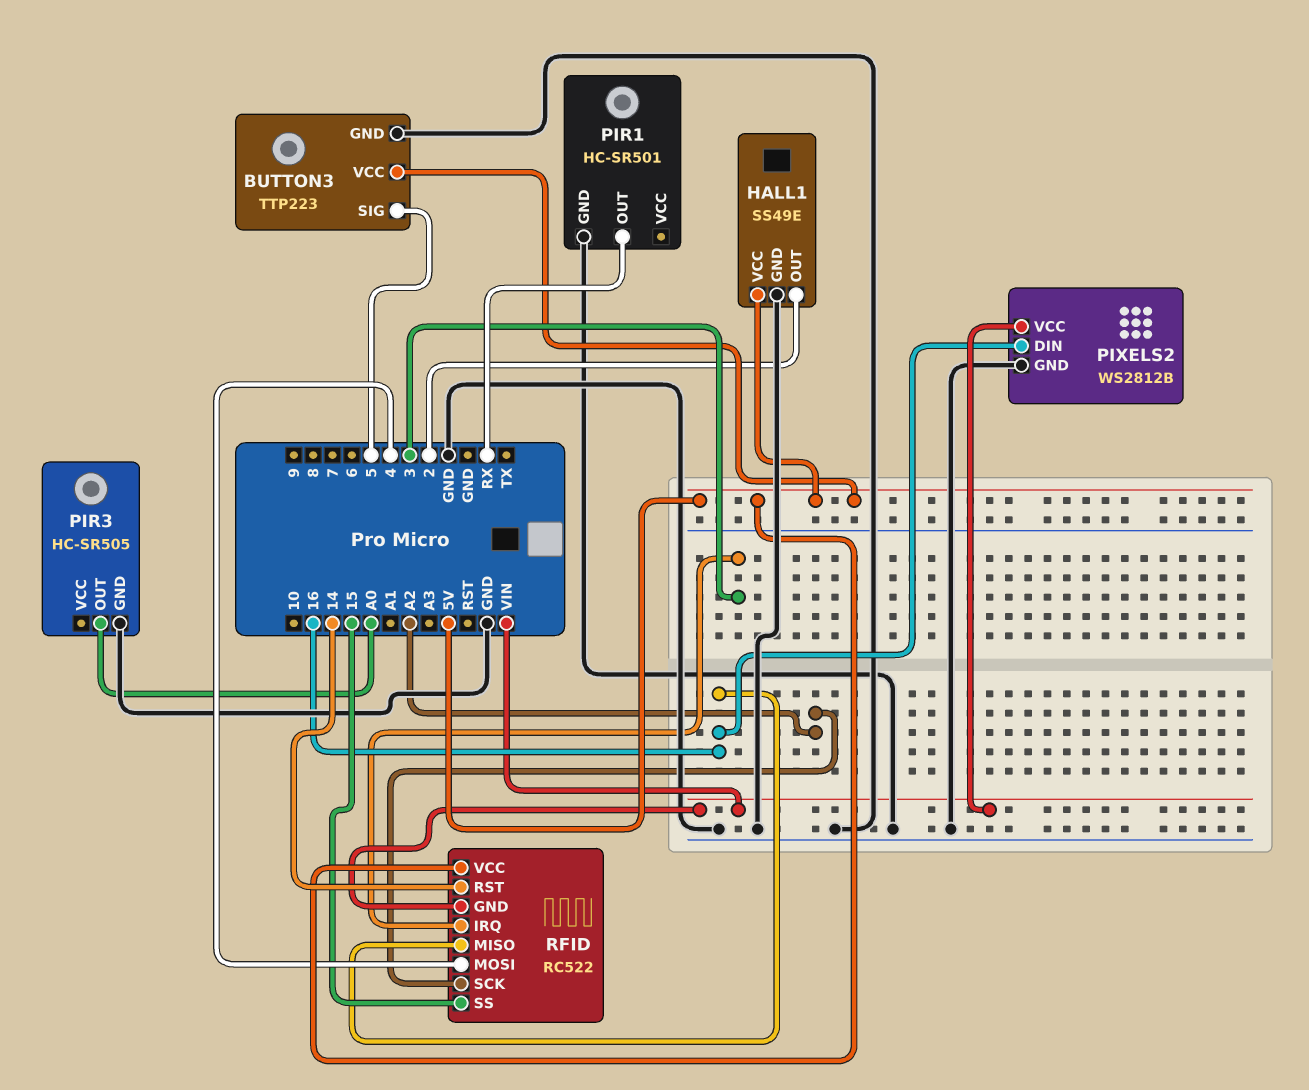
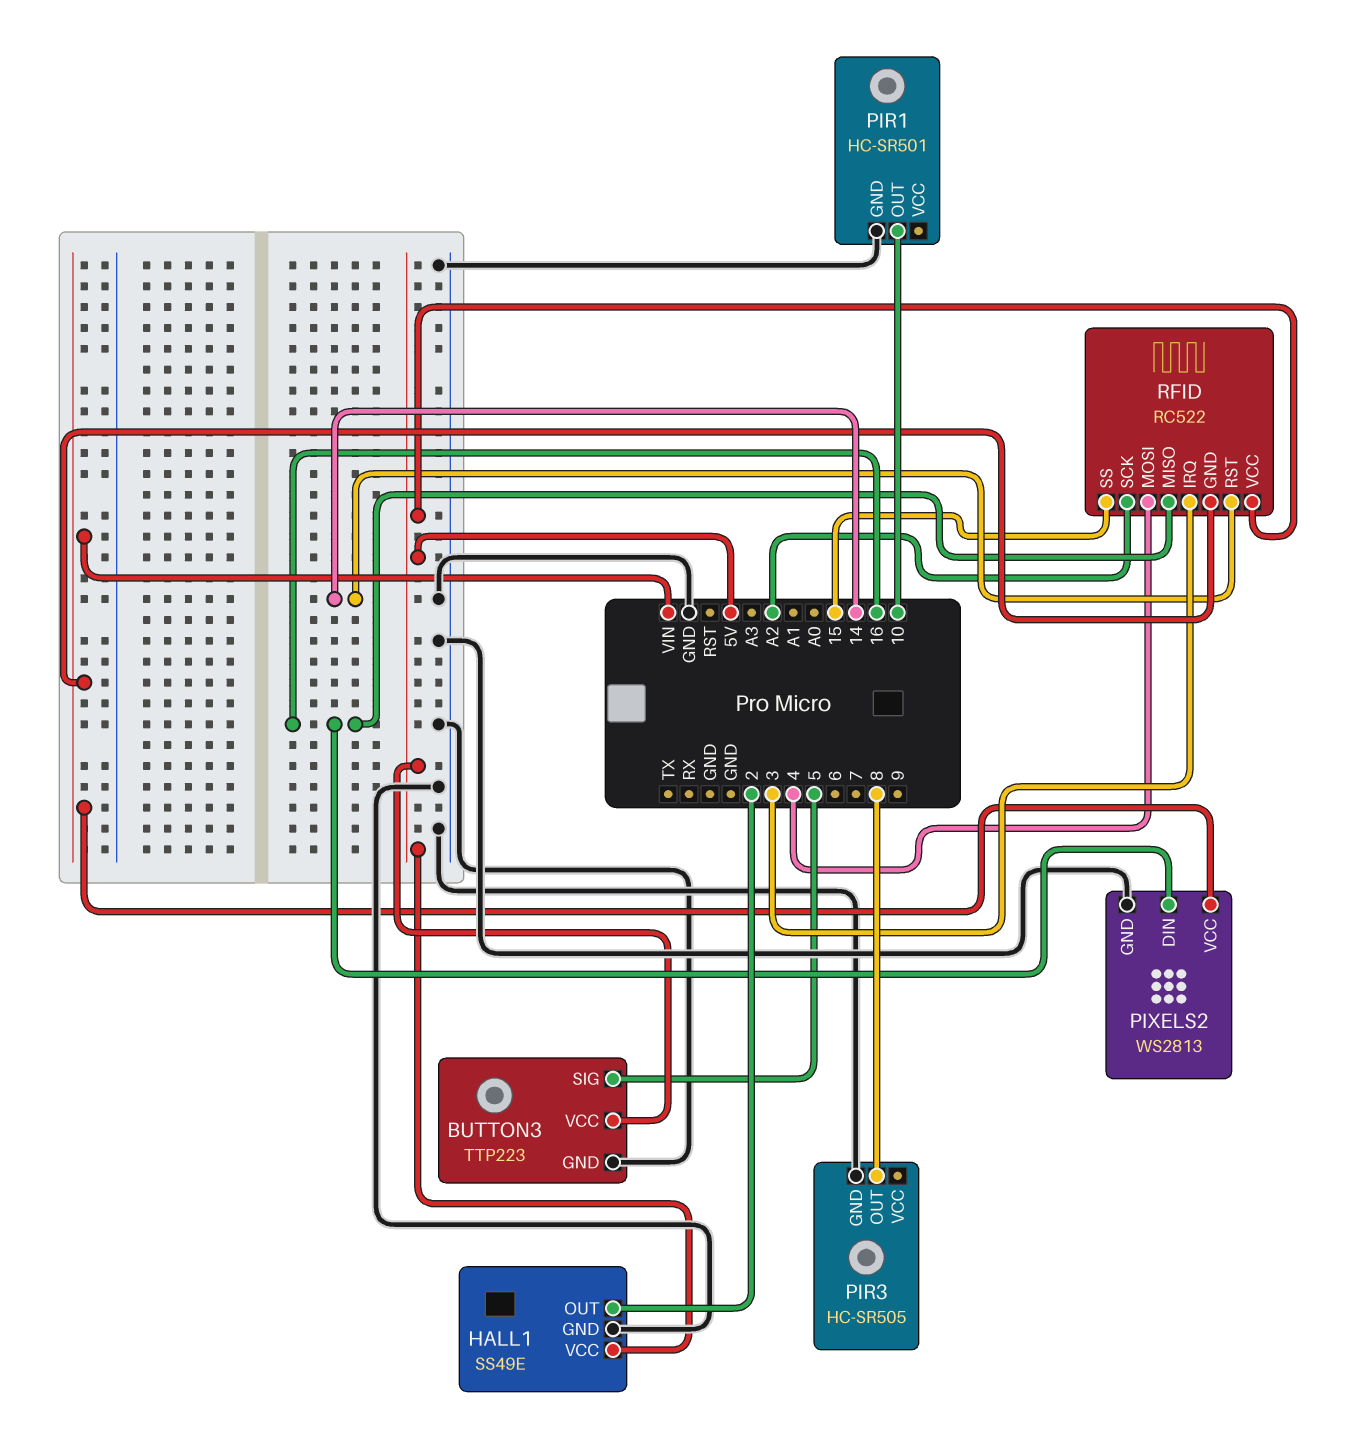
PIR1 pin OUT: RX -> 10
PIR3 pin OUT: A0 -> 8
PIXELS2: WS2812B -> WS2813

